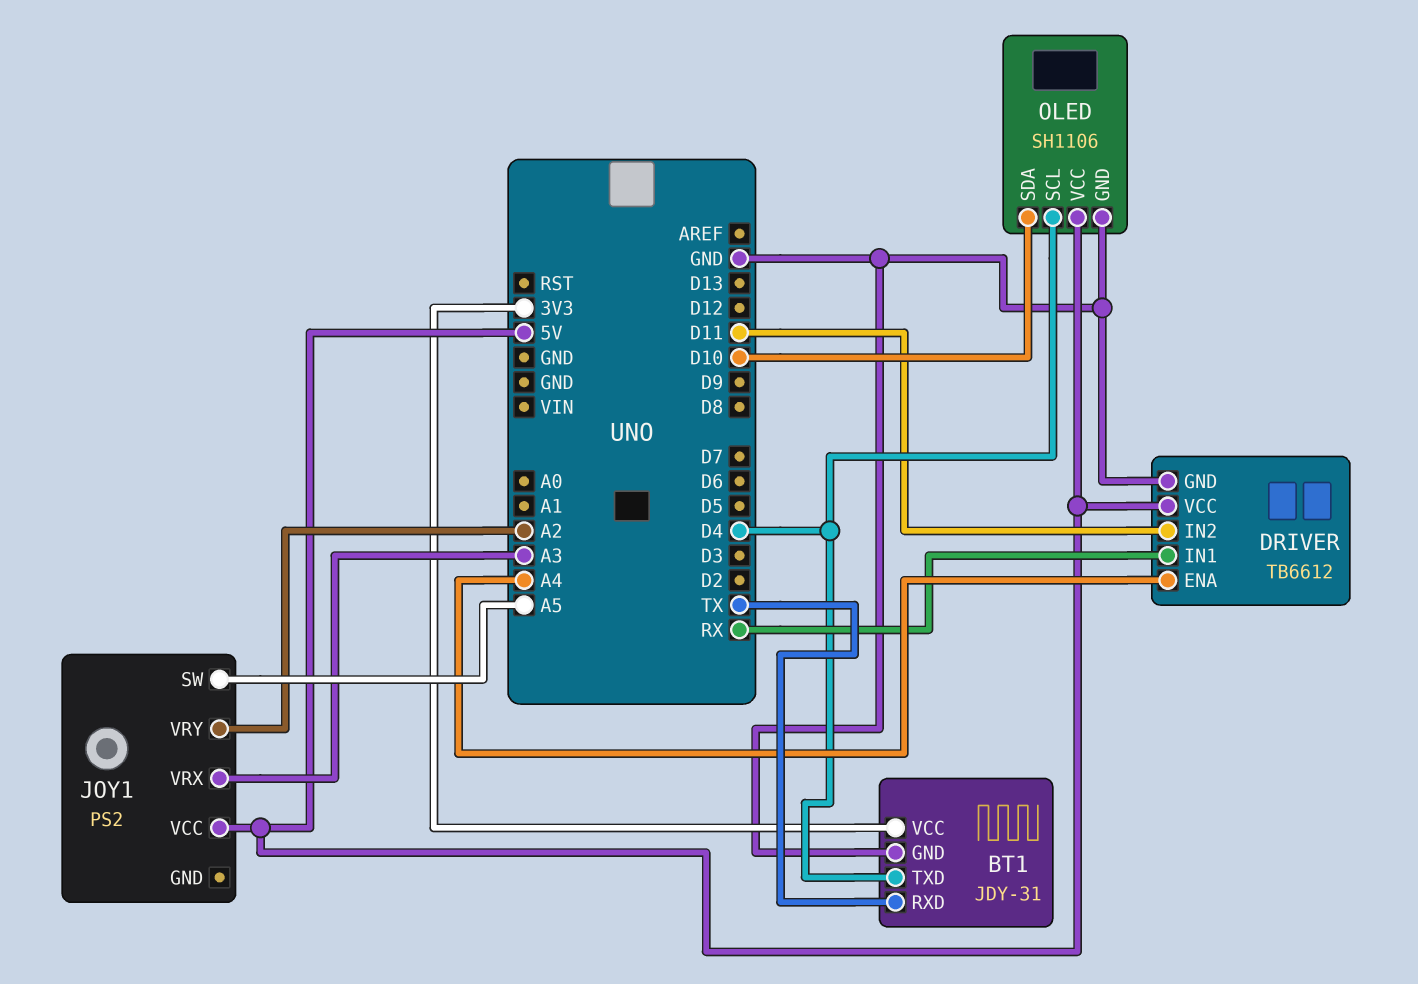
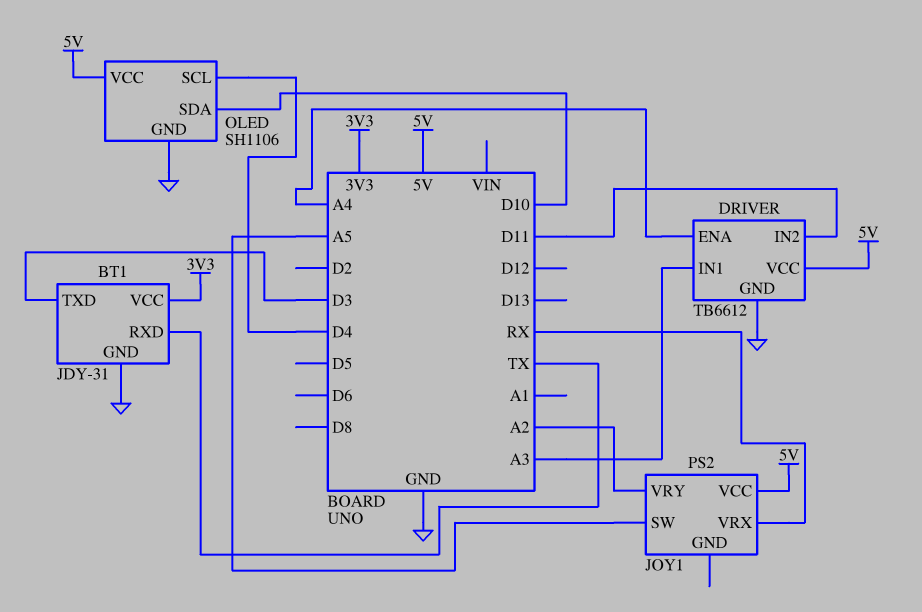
BT1 pin TXD: D4 -> D3
DRIVER pin IN1: RX -> A3
JOY1 pin VRX: A3 -> RX

